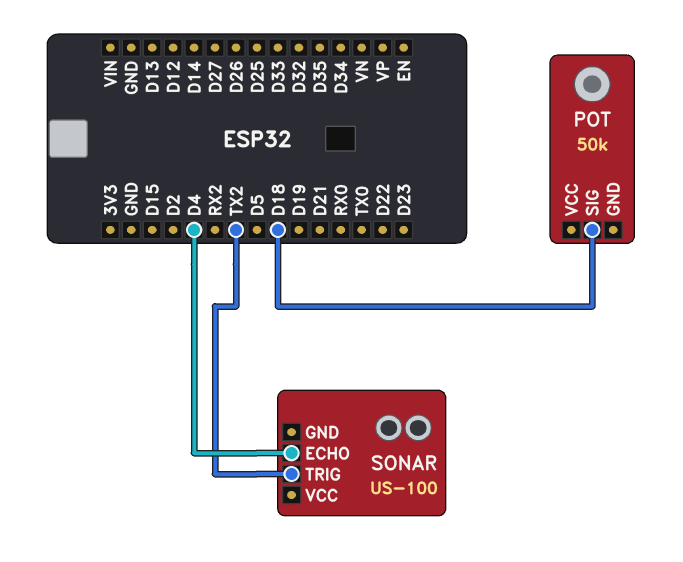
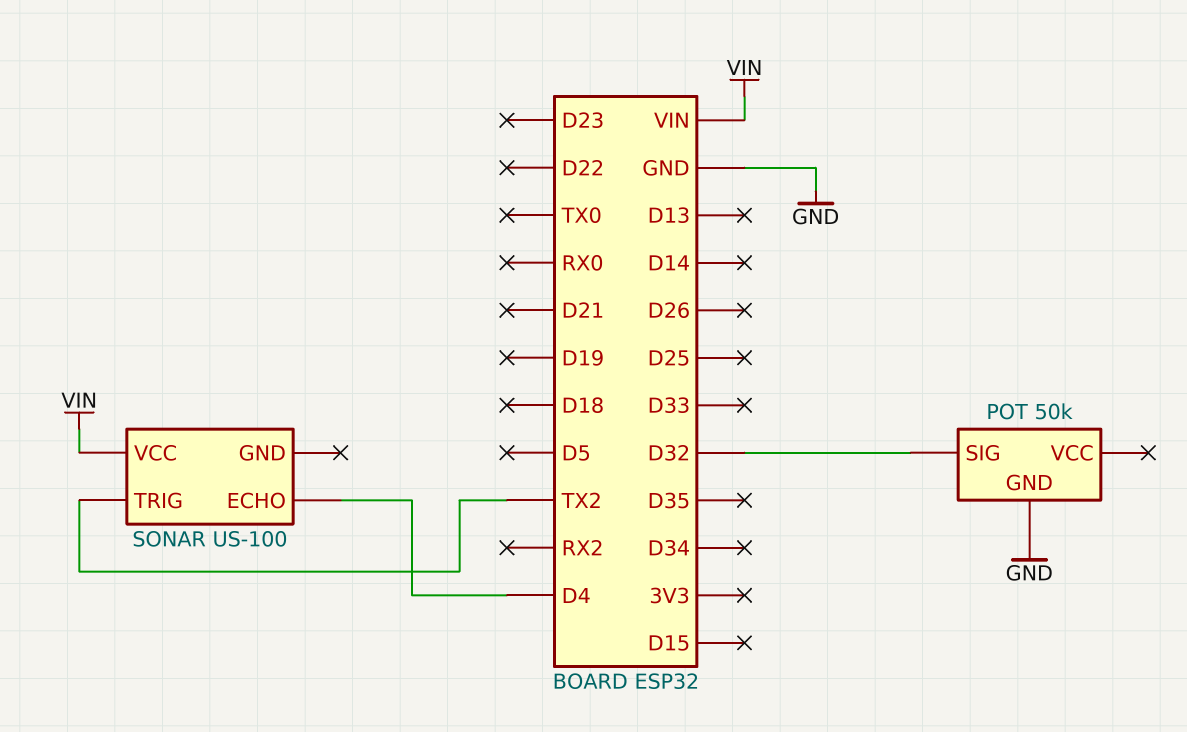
POT pin GND: none -> GND
POT pin SIG: D18 -> D32
SONAR pin VCC: none -> VIN

